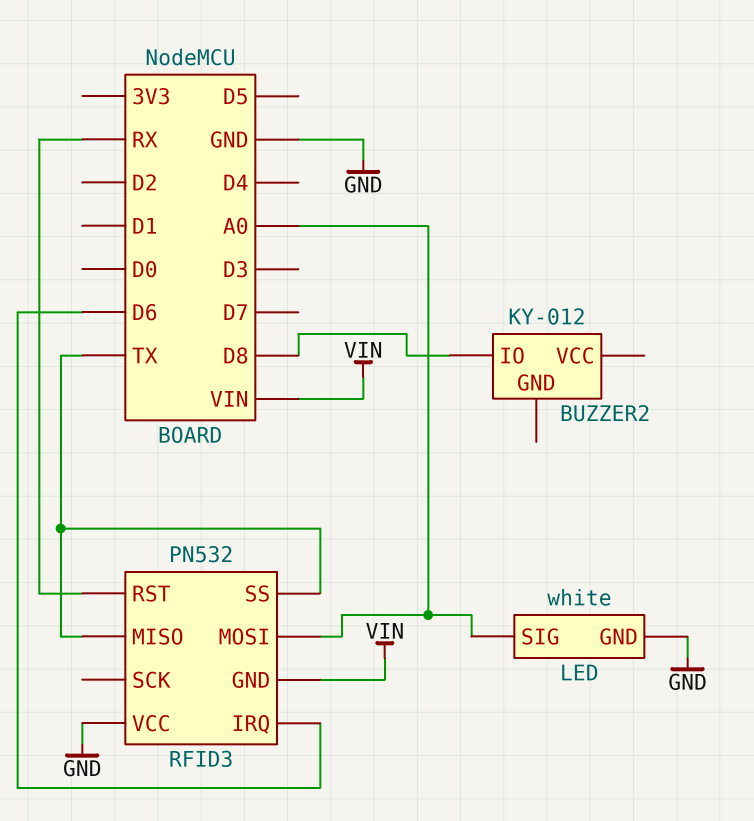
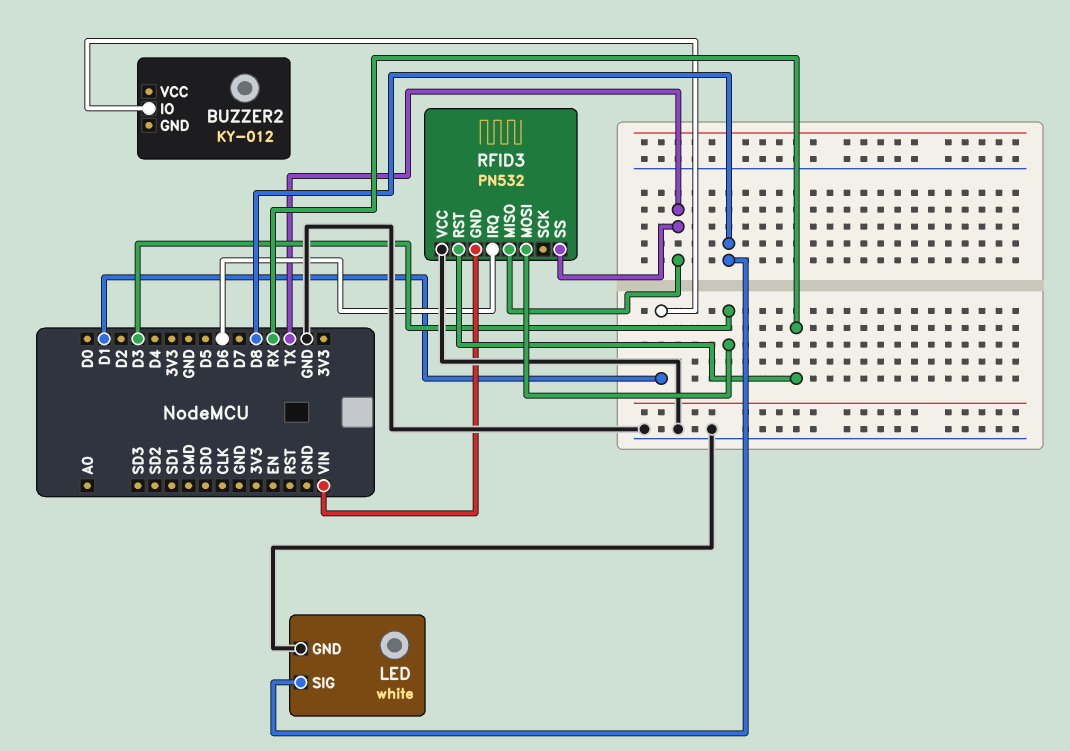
BUZZER2 pin IO: D8 -> D1
LED pin SIG: A0 -> D8
RFID3 pin MOSI: A0 -> D3

